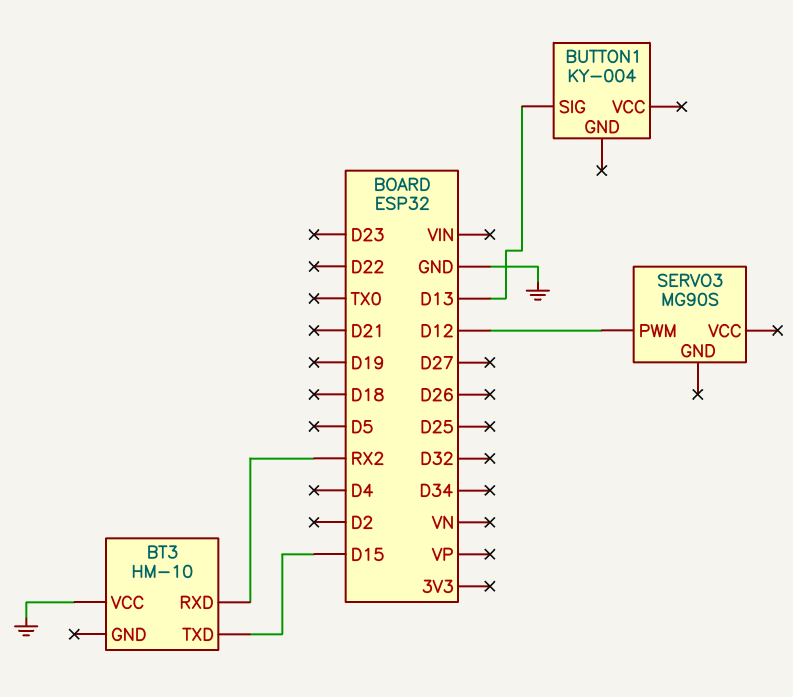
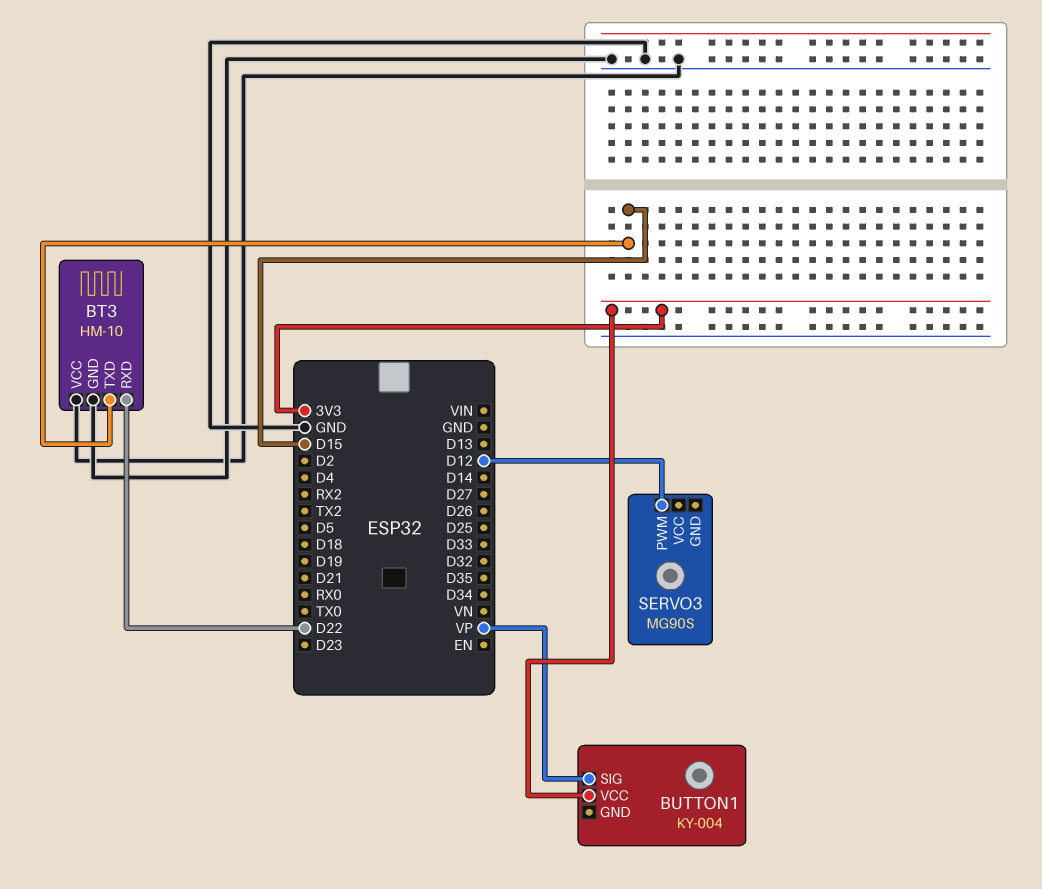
BT3 pin GND: none -> GND
BT3 pin RXD: RX2 -> D22
BUTTON1 pin SIG: D13 -> VP
BUTTON1 pin VCC: none -> 3V3

